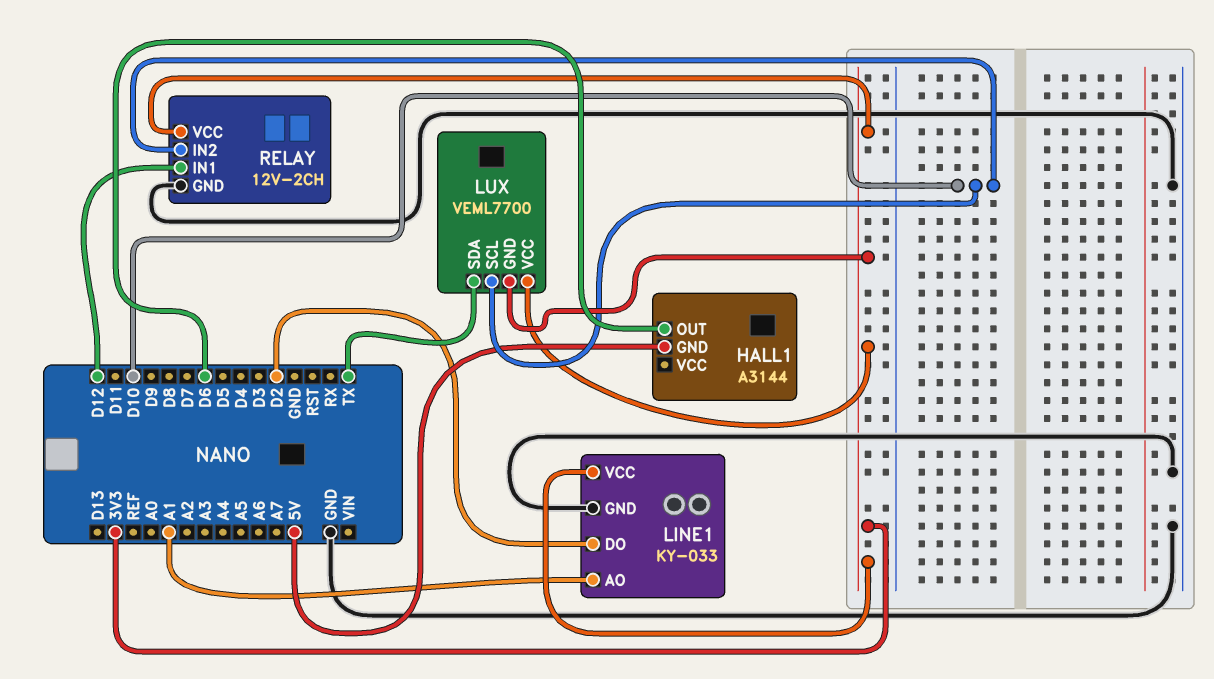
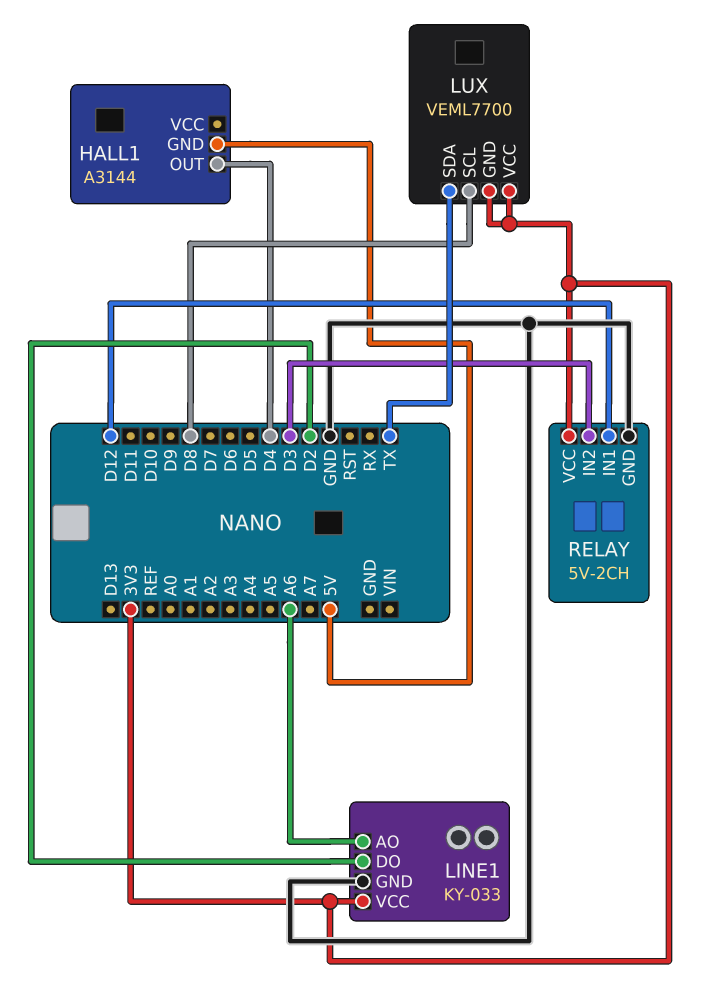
HALL1 pin OUT: D6 -> D4
LINE1 pin AO: A1 -> A6
LUX pin SCL: D10 -> D8
RELAY: 12V-2CH -> 5V-2CH
RELAY pin IN2: D10 -> D3

